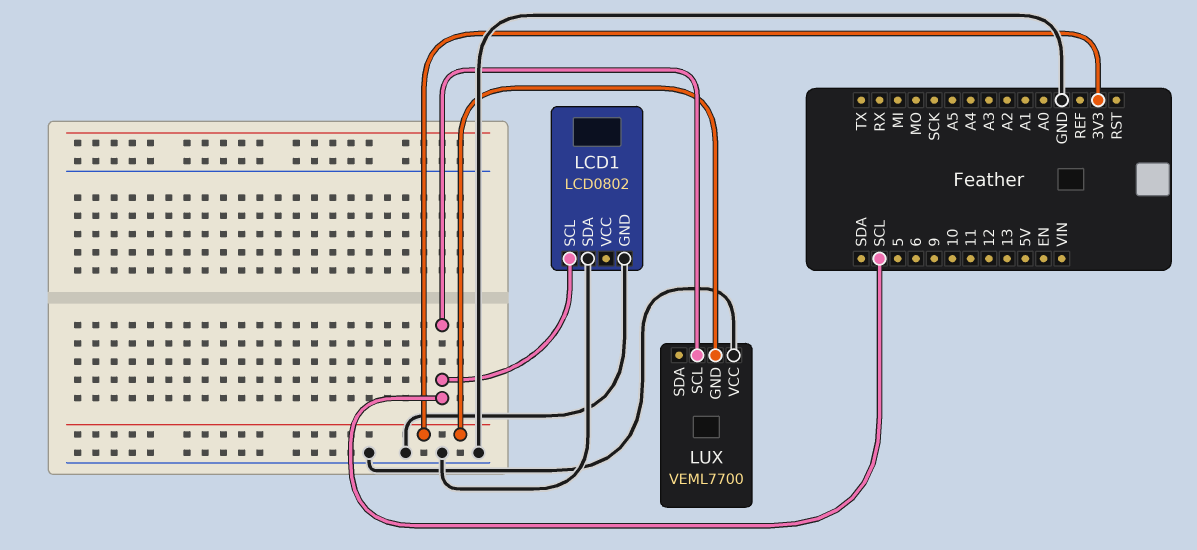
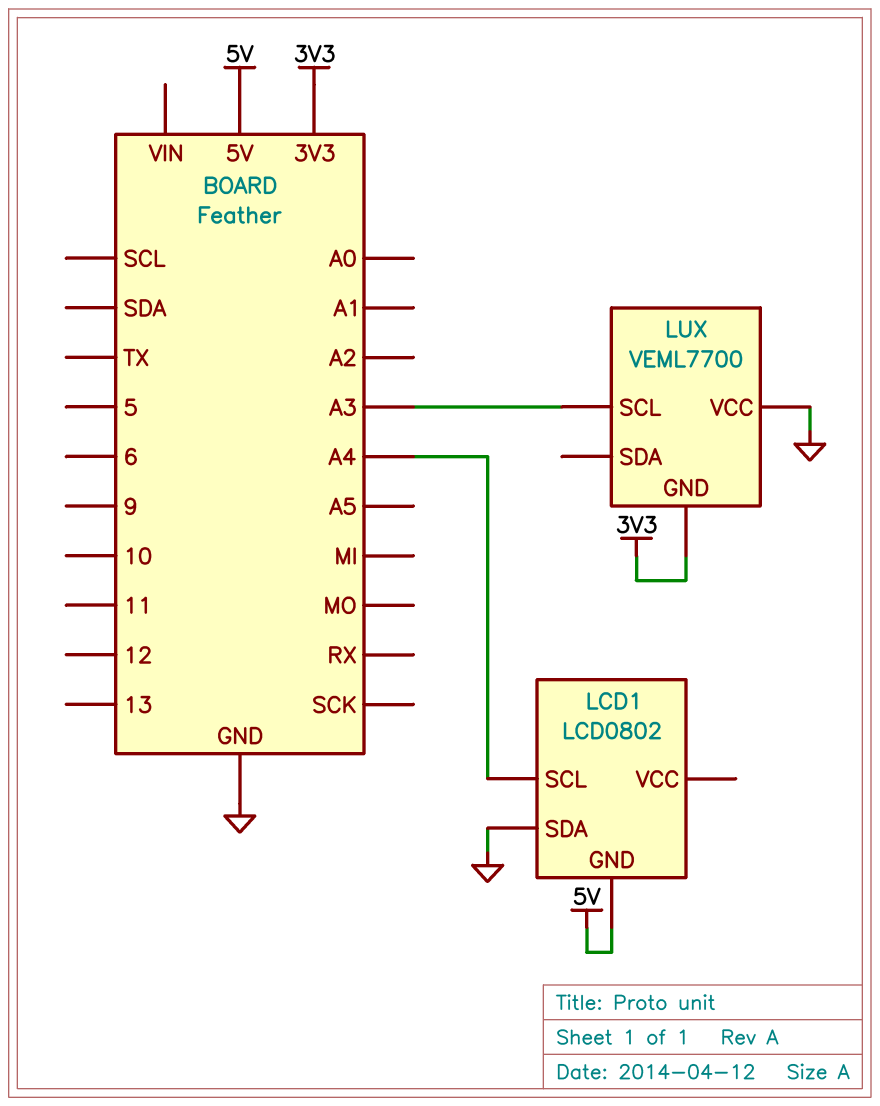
LCD1 pin GND: GND -> 5V
LCD1 pin SCL: SCL -> A4
LUX pin SCL: SCL -> A3

